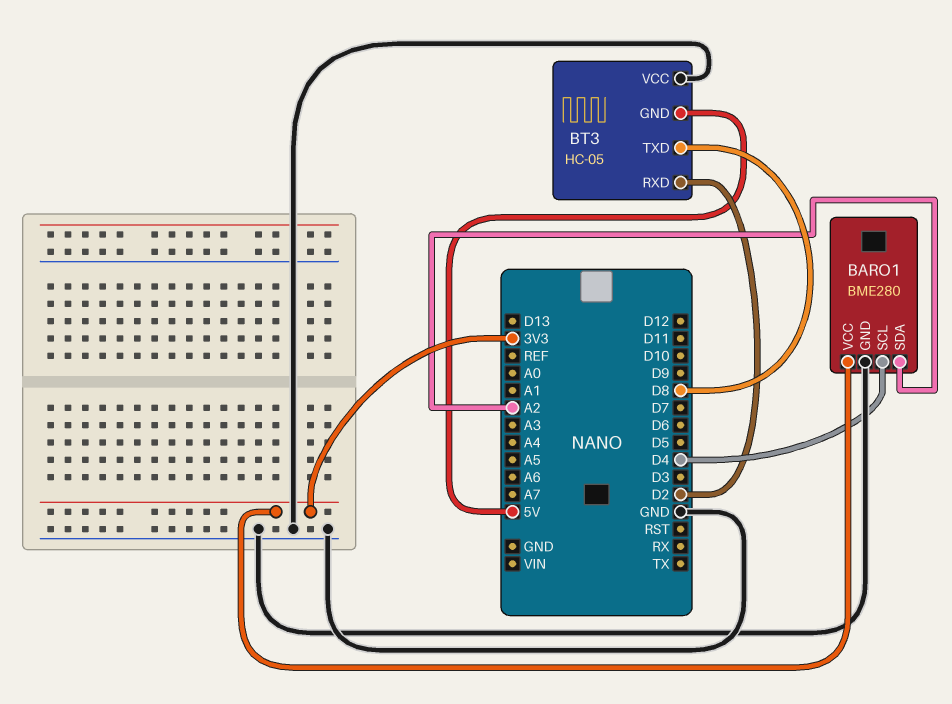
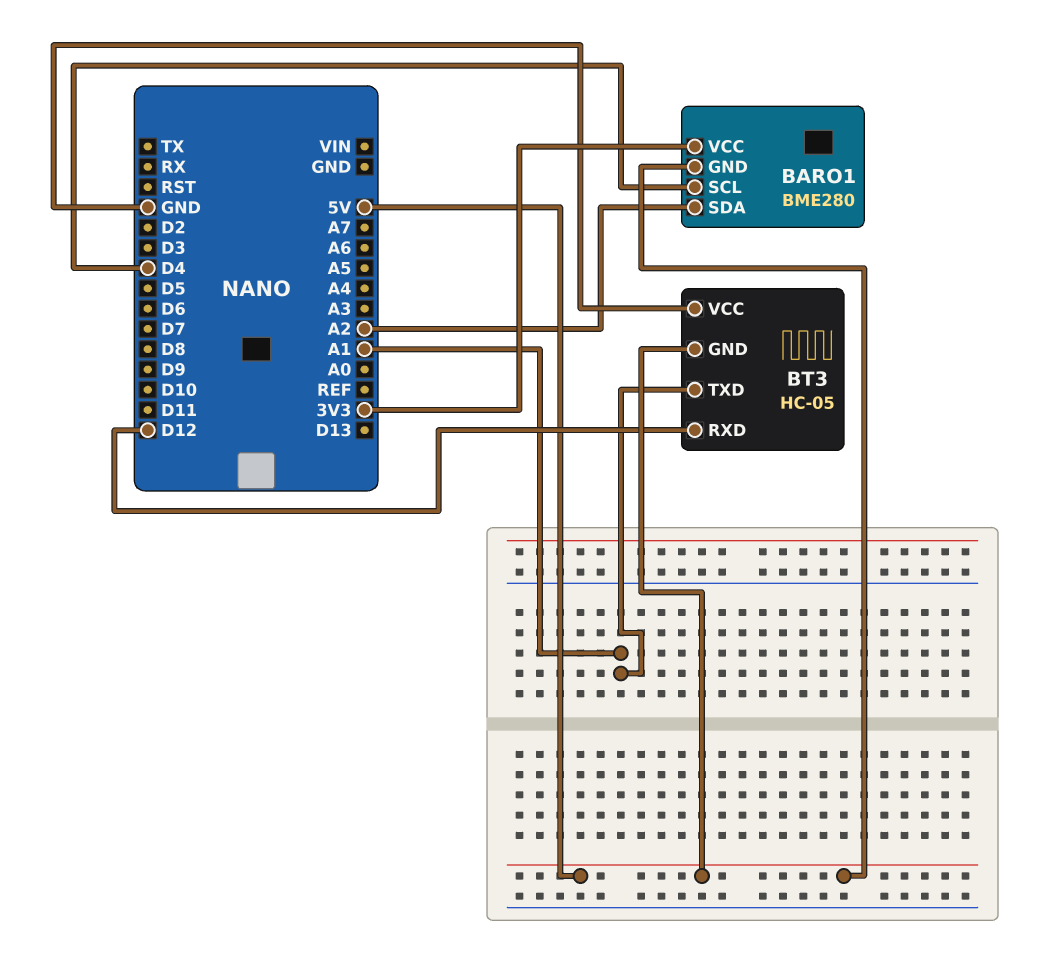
BARO1 pin GND: GND -> 5V
BT3 pin RXD: D2 -> D12
BT3 pin TXD: D8 -> A1

